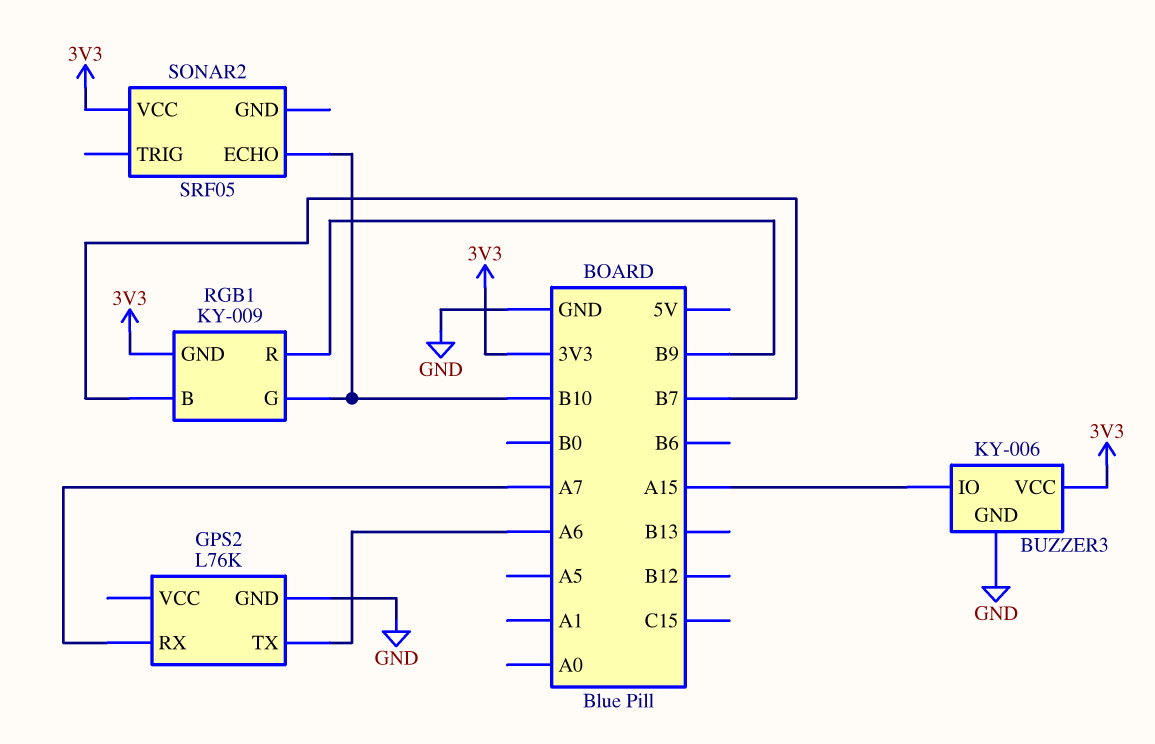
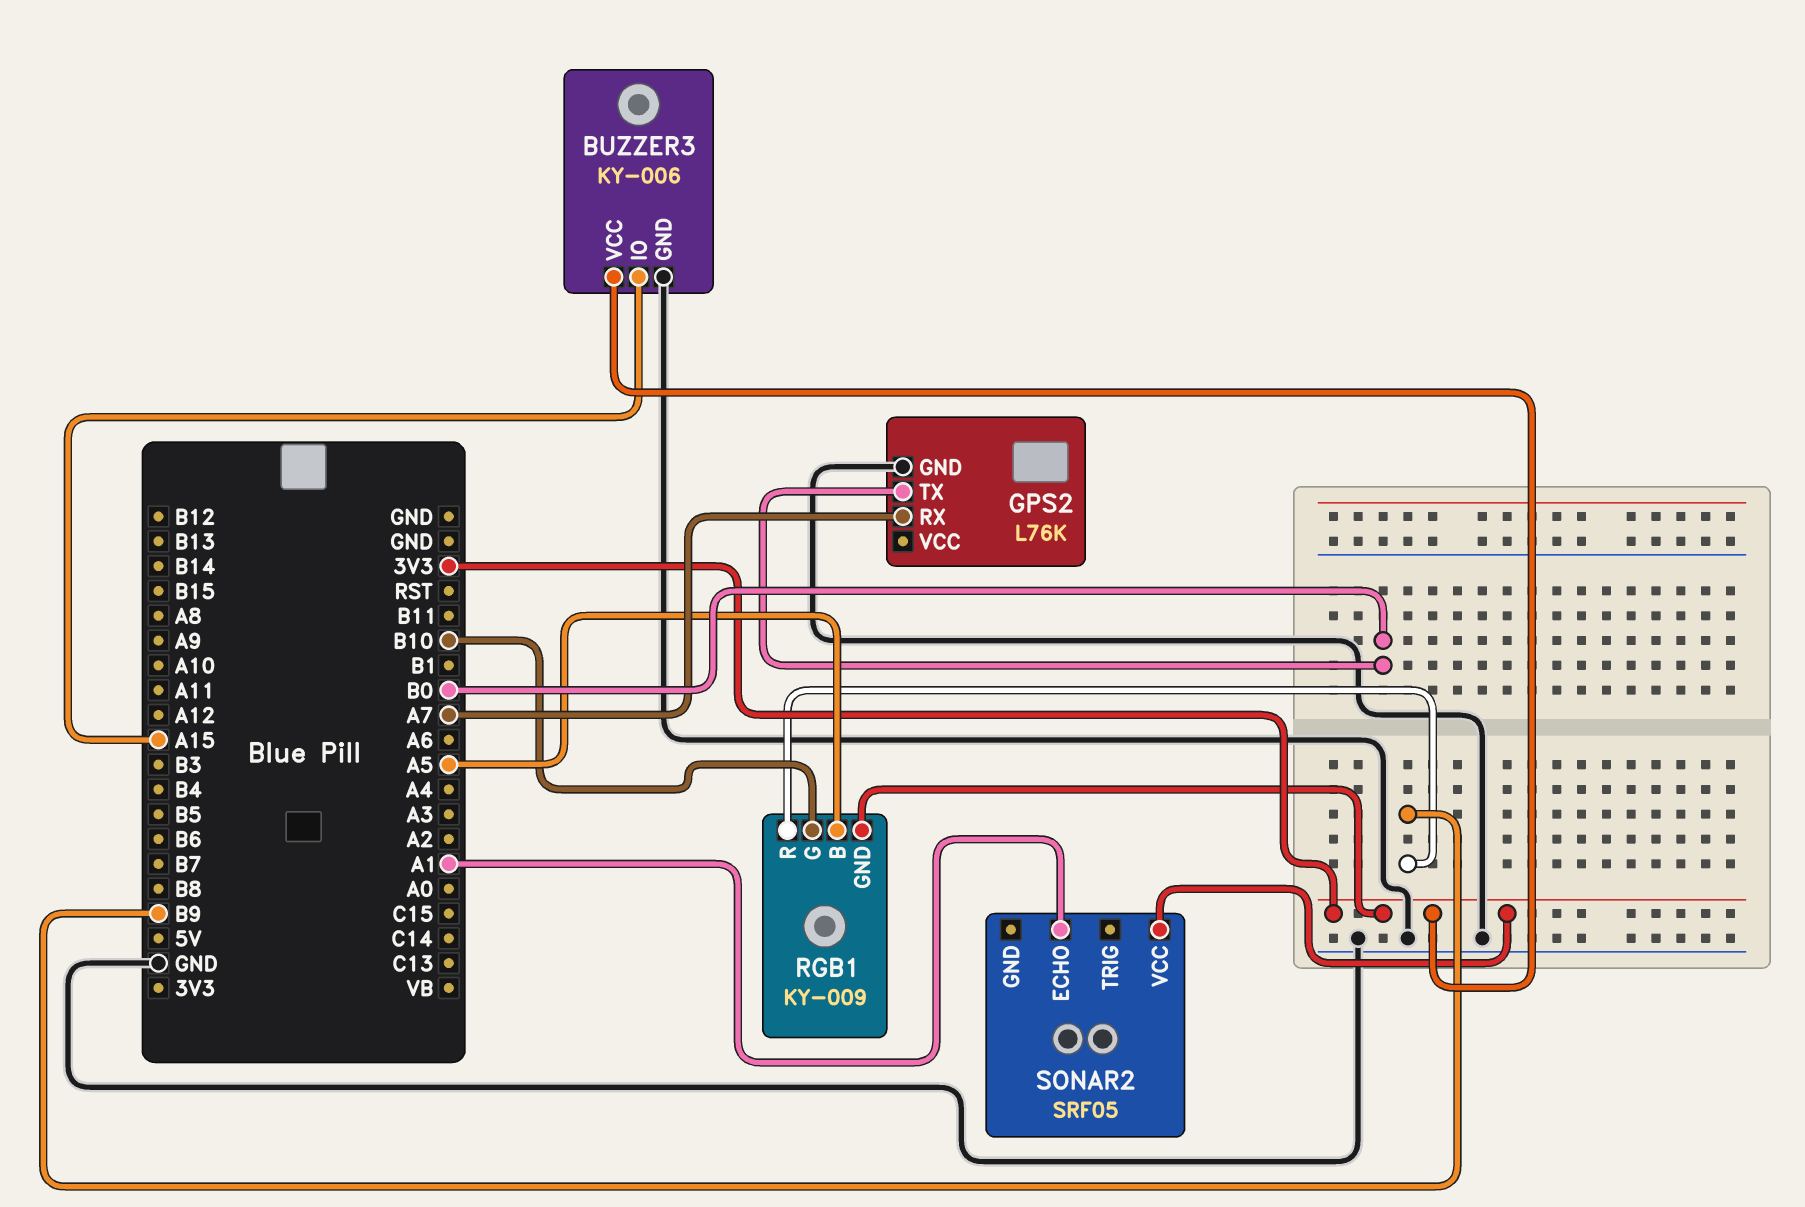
GPS2 pin TX: A6 -> B0
RGB1 pin B: B7 -> A5
SONAR2 pin ECHO: B10 -> A1

